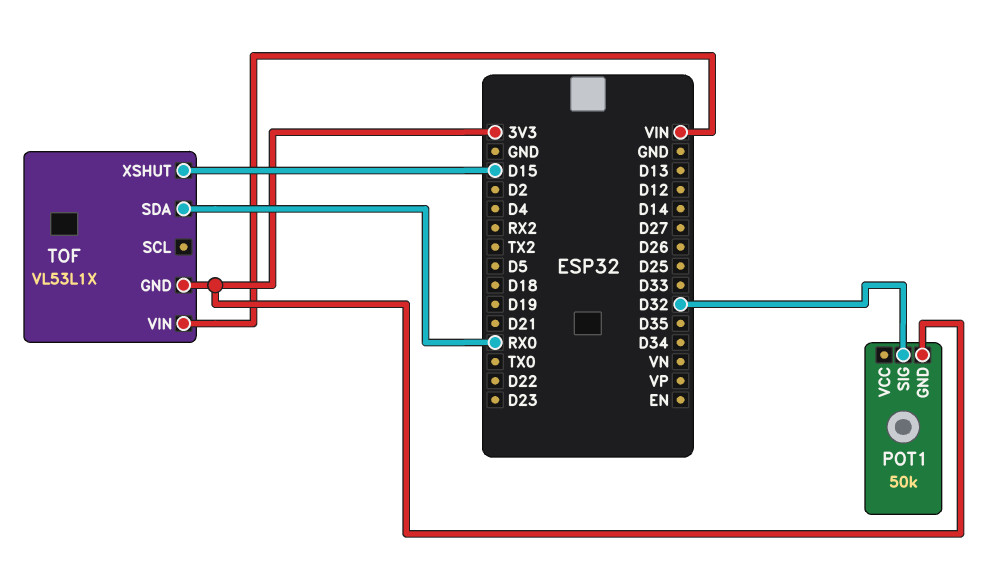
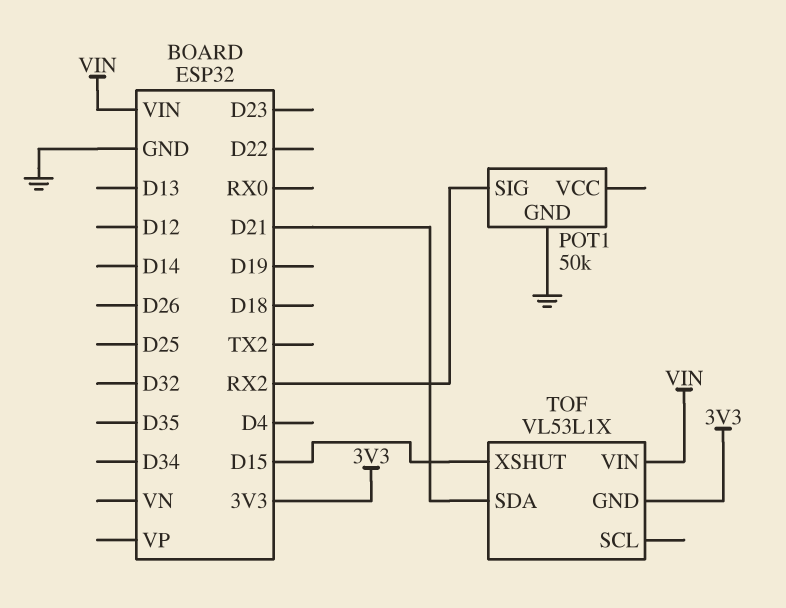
POT1 pin GND: 3V3 -> GND
POT1 pin SIG: D32 -> RX2
TOF pin SDA: RX0 -> D21

